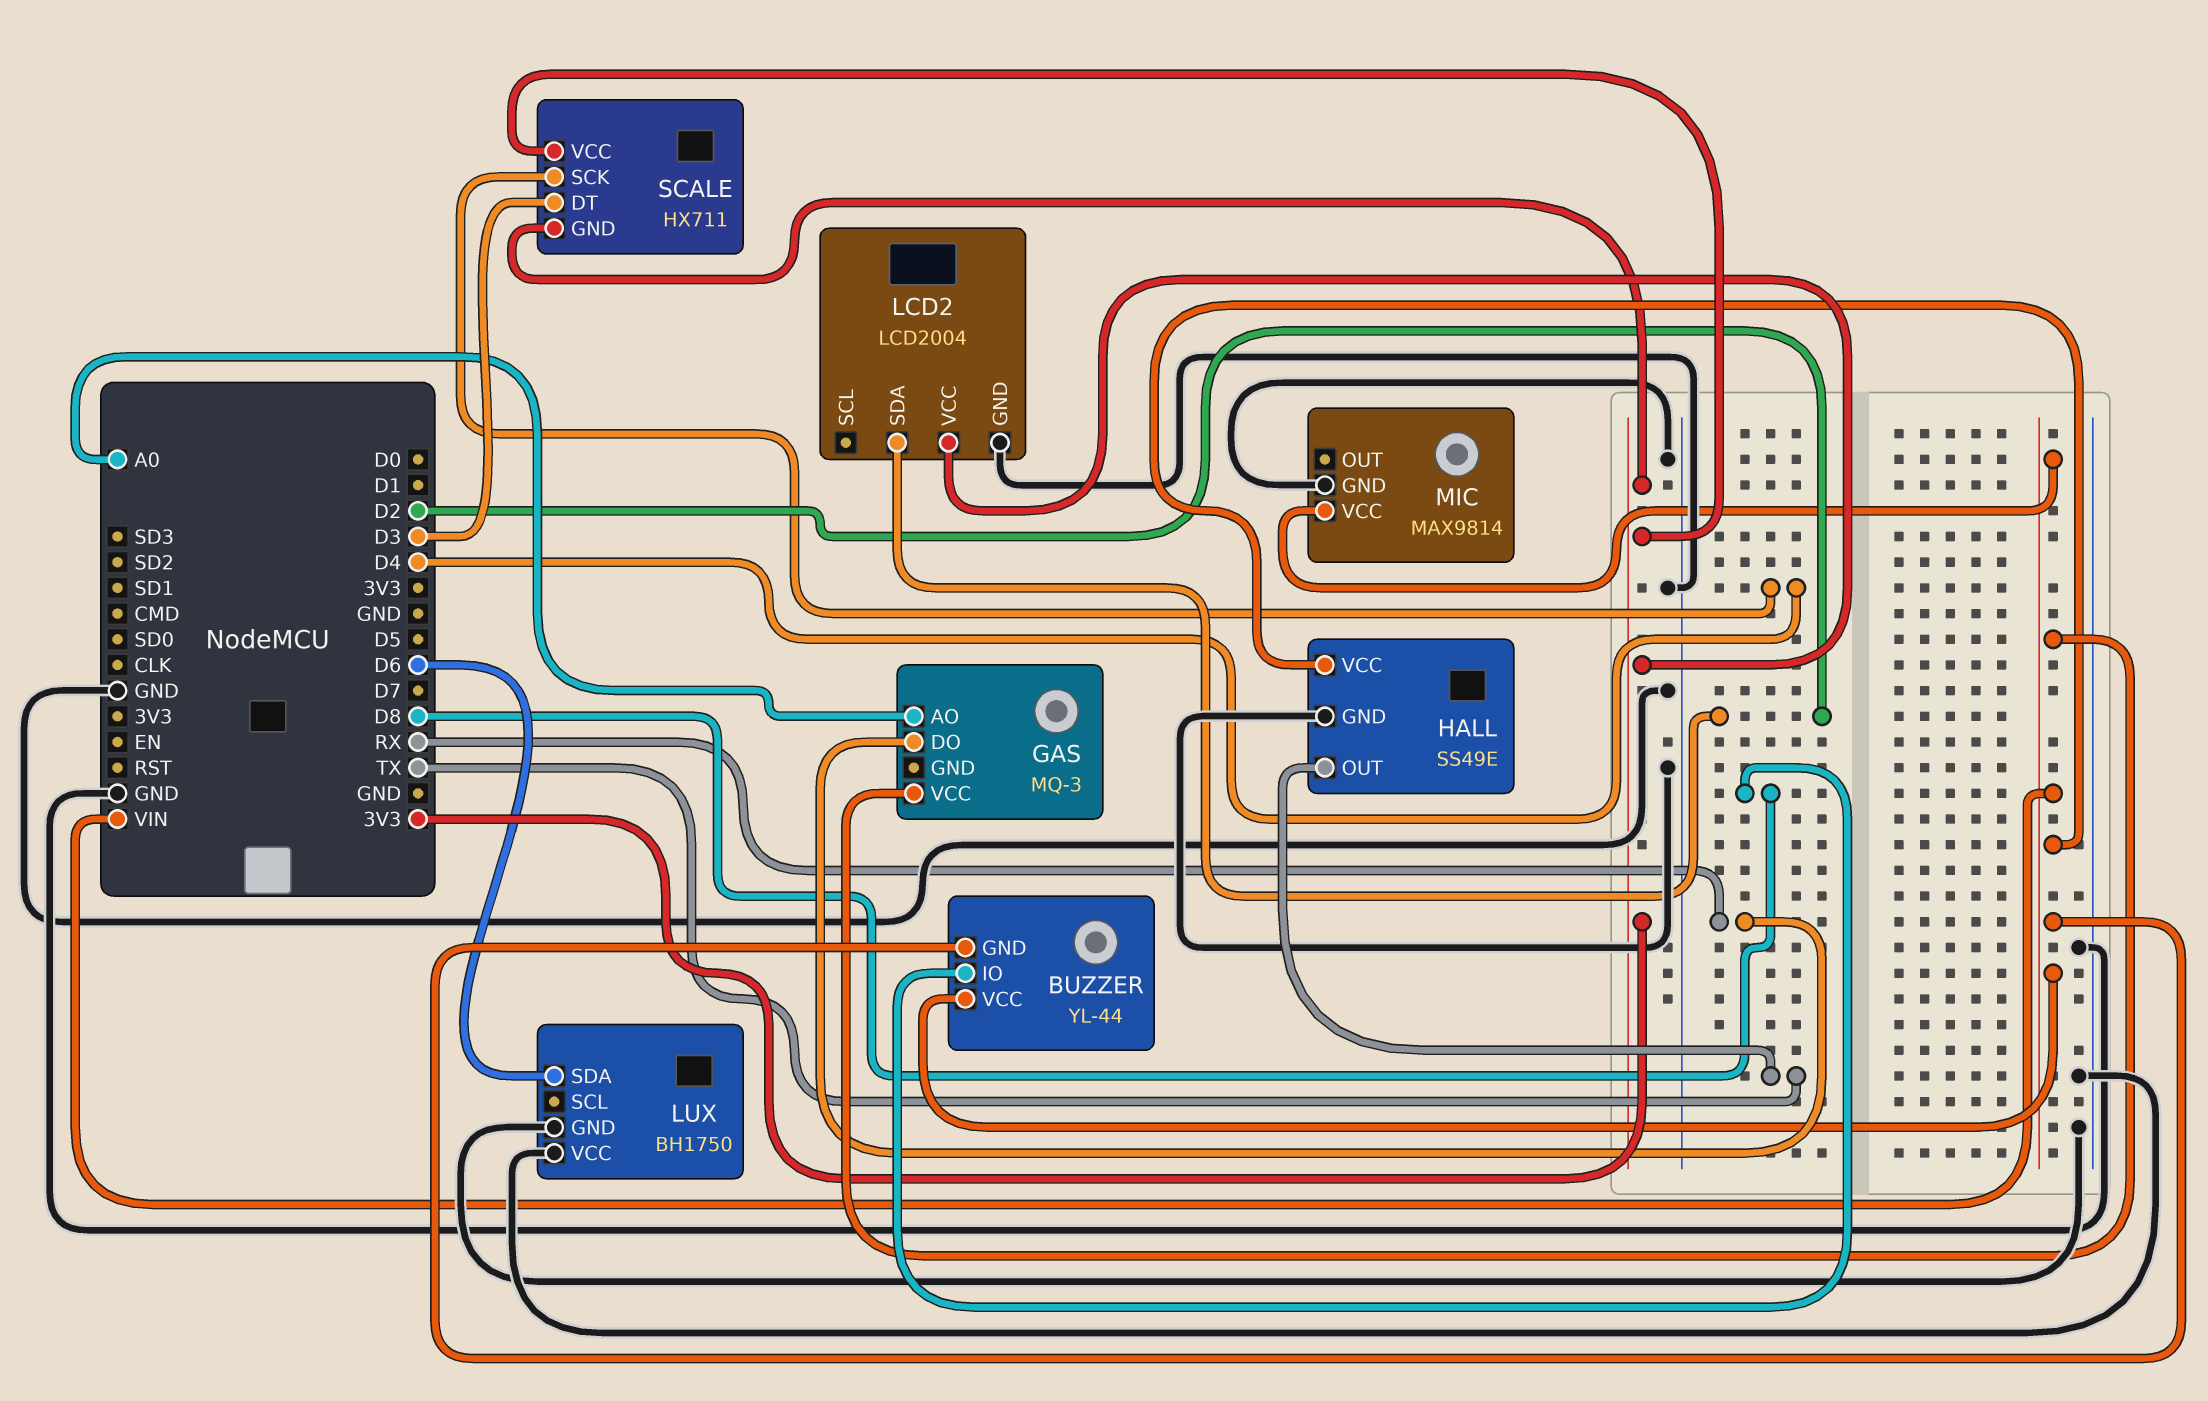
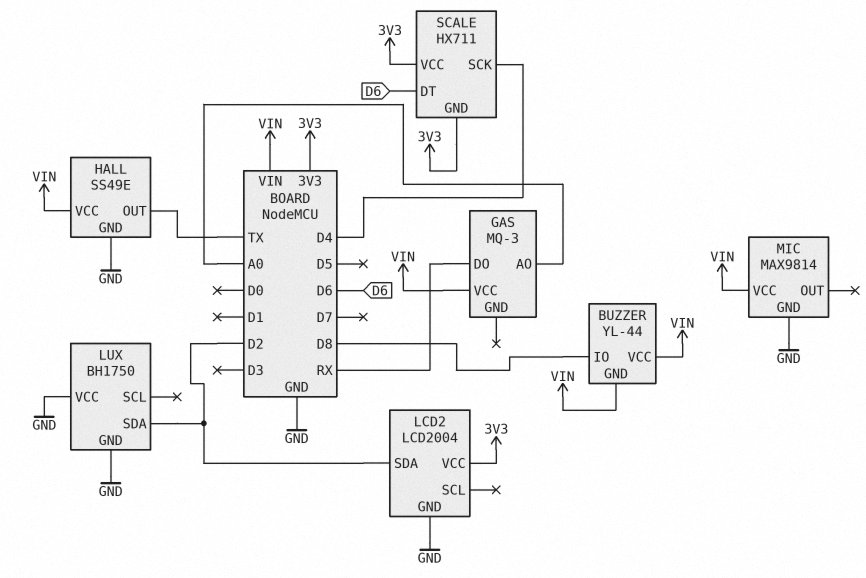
LUX pin SDA: D6 -> D2
SCALE pin DT: D3 -> D6

